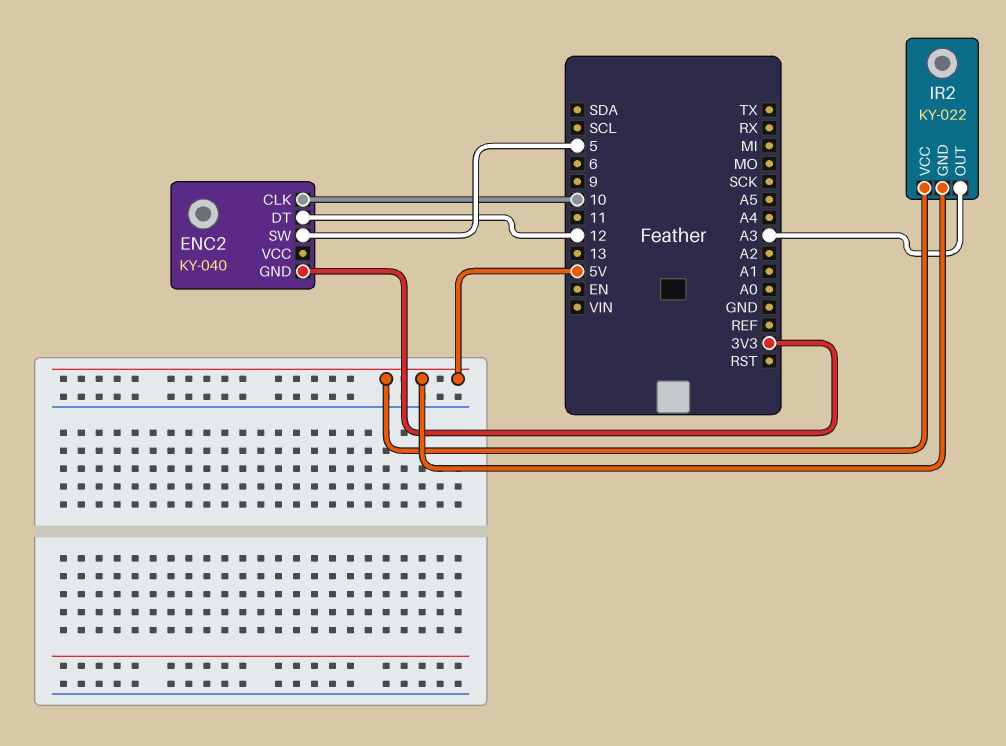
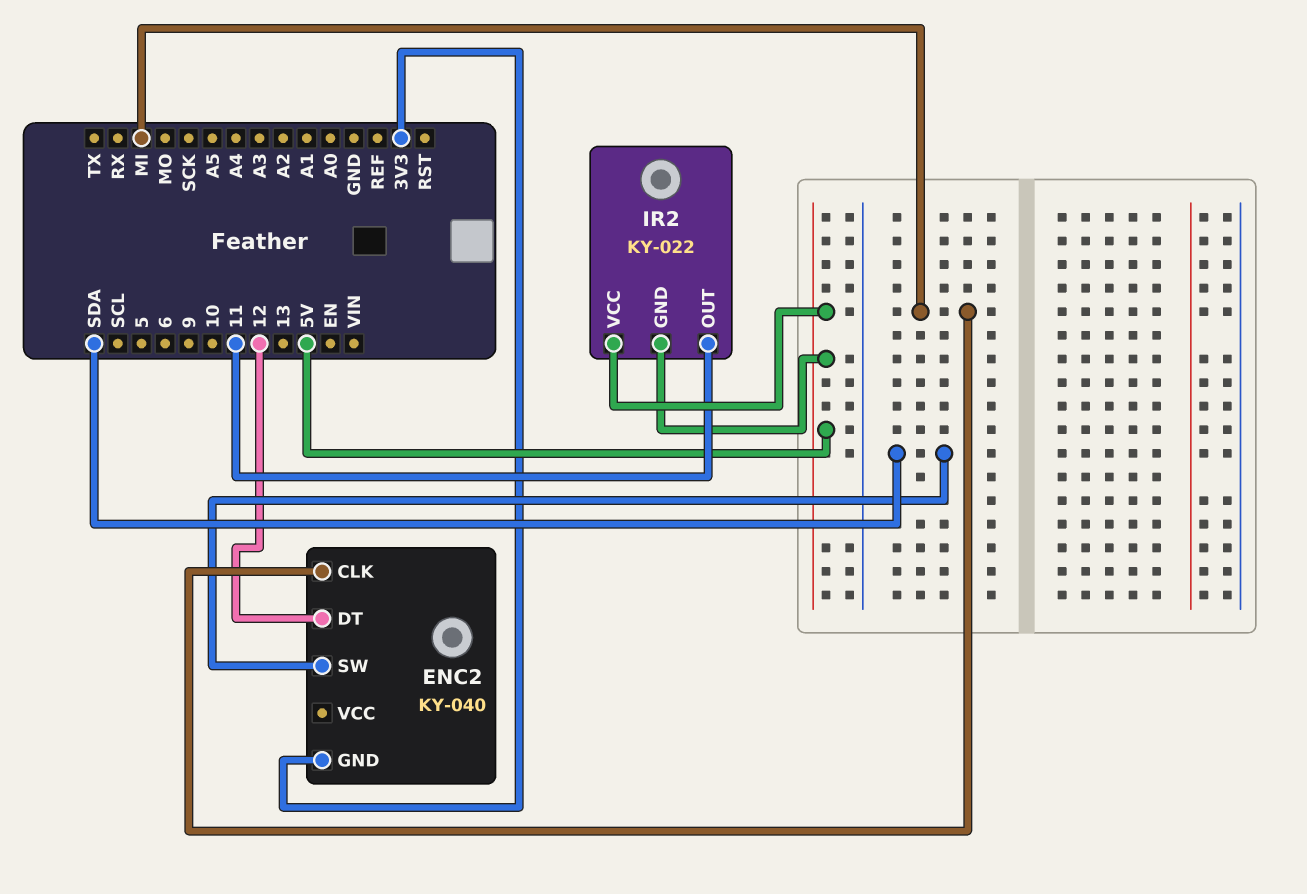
ENC2 pin CLK: 10 -> MI
ENC2 pin SW: 5 -> SDA
IR2 pin OUT: A3 -> 11

